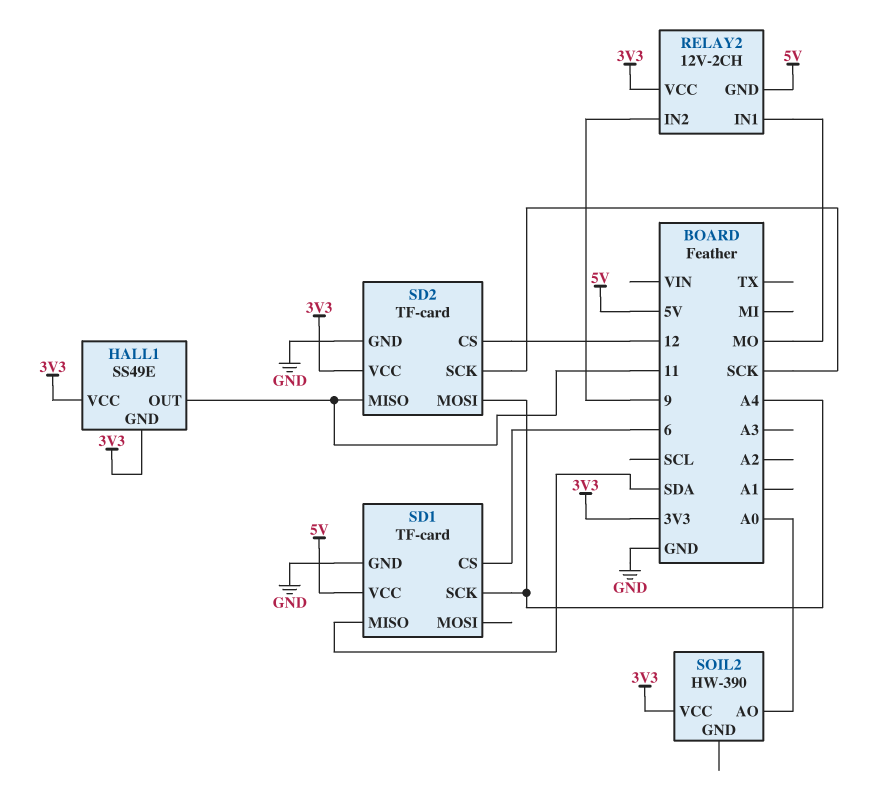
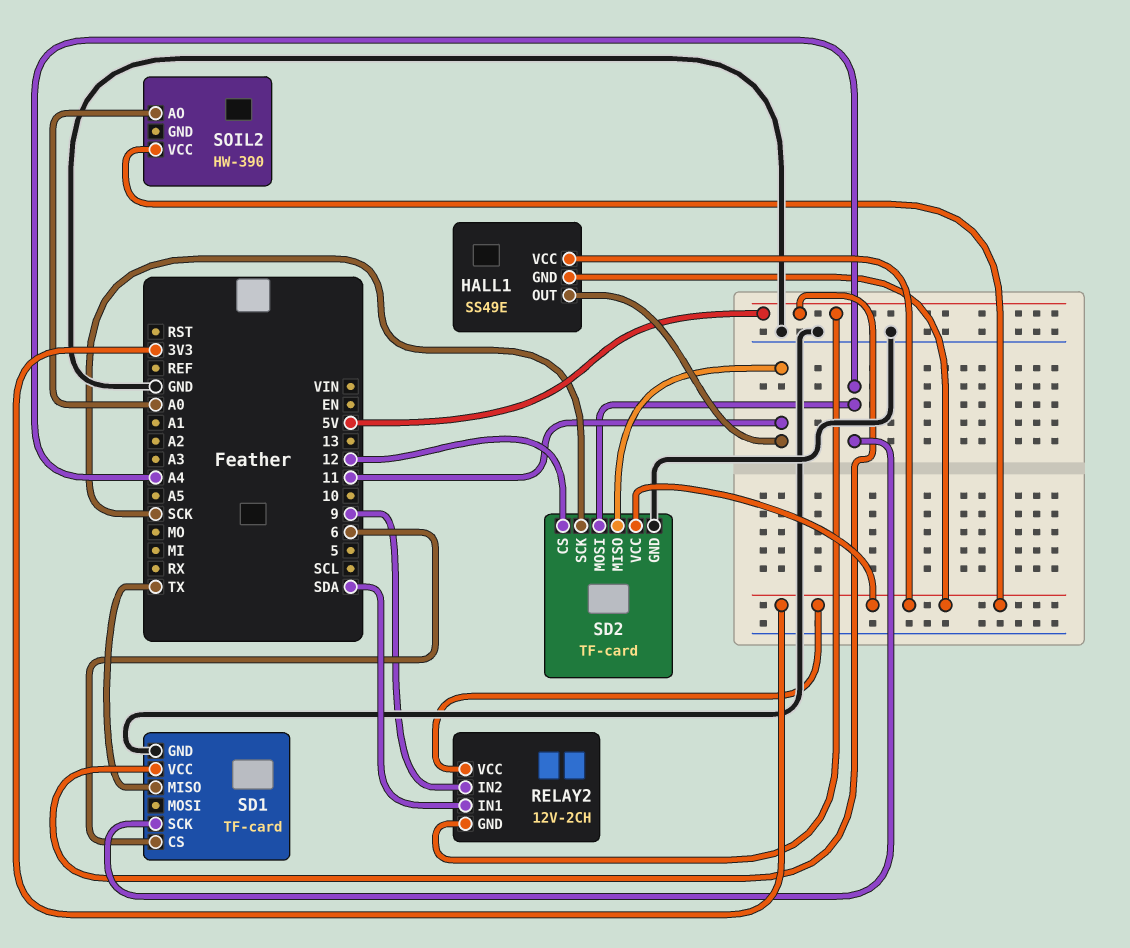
RELAY2 pin IN1: MO -> SDA
SD1 pin MISO: SDA -> TX

